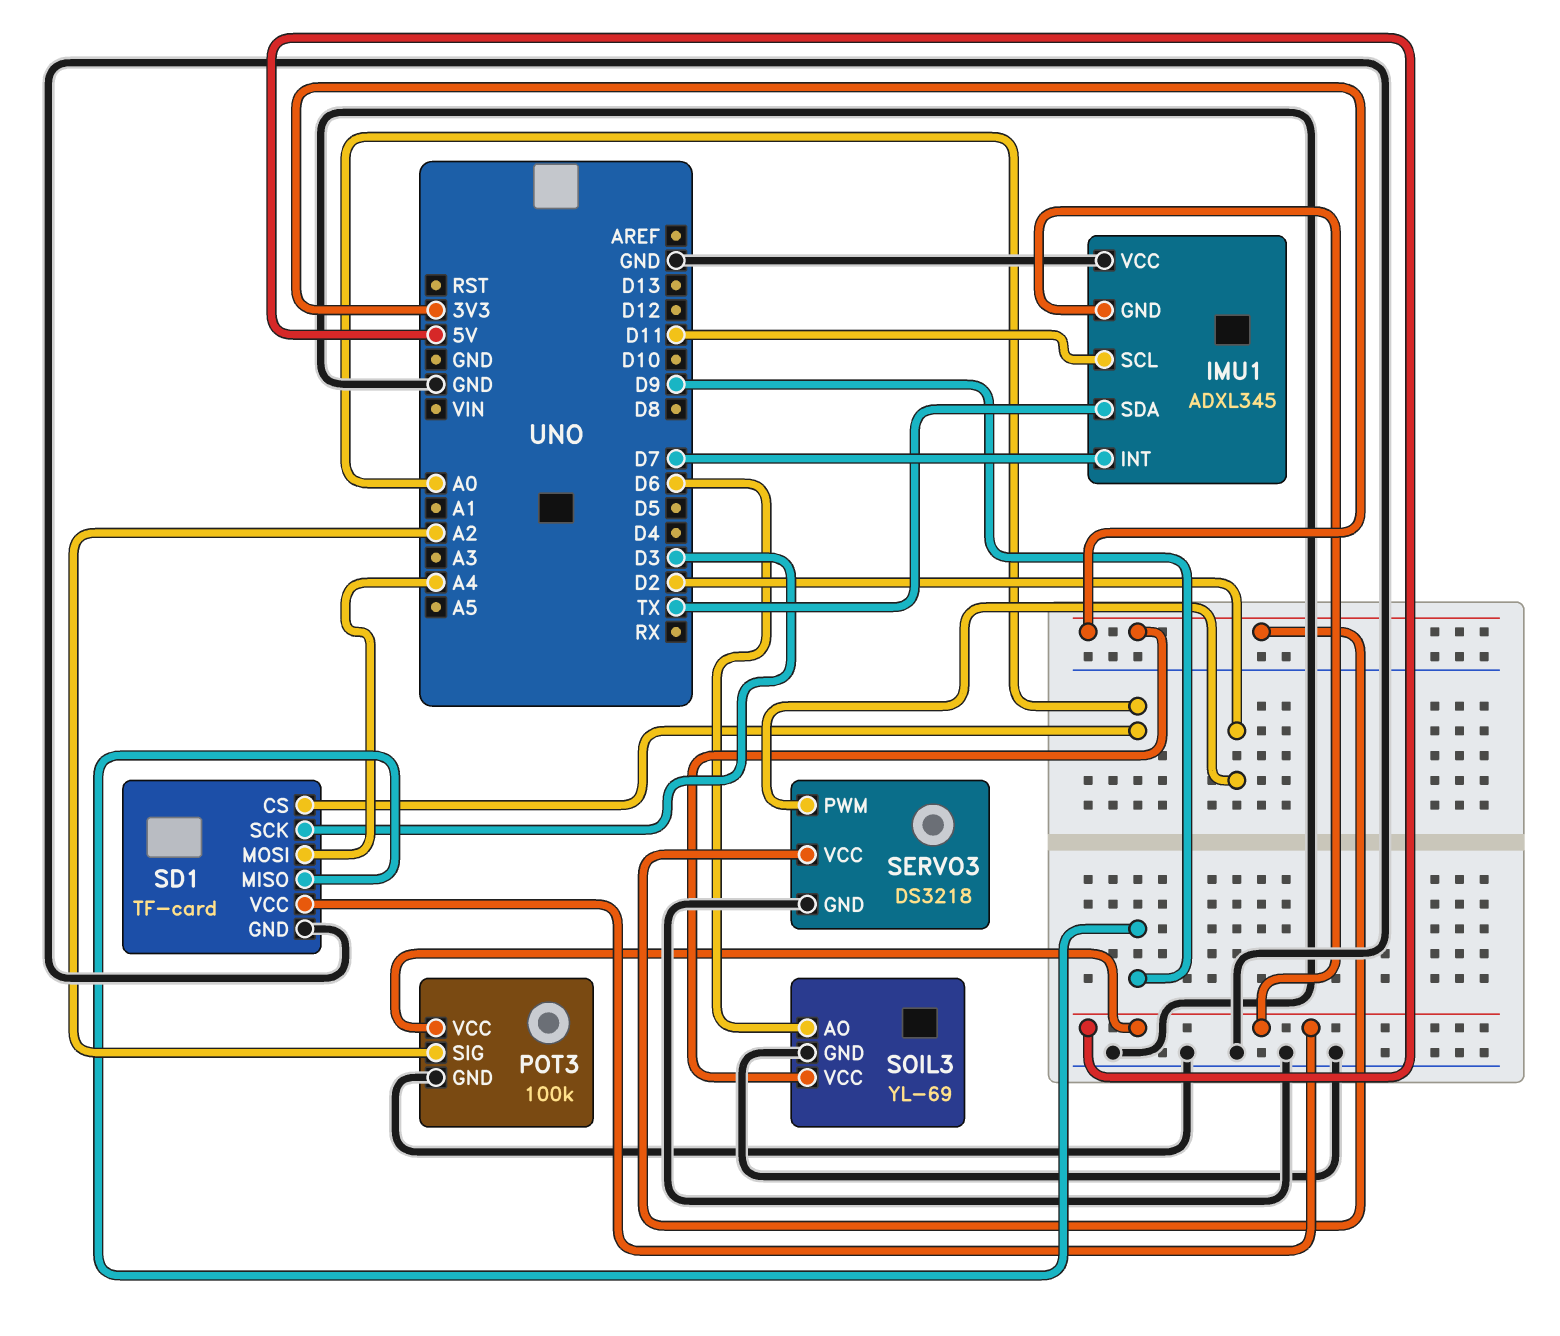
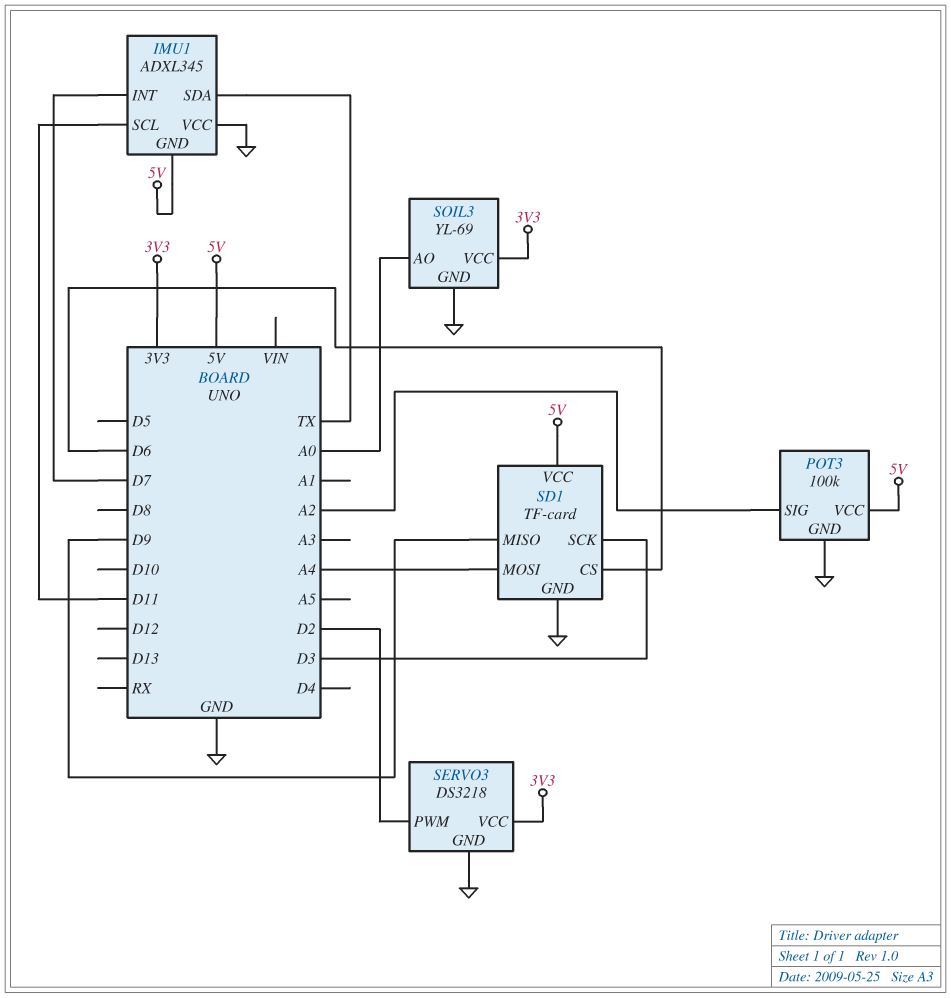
SD1 pin CS: A0 -> D6
SOIL3 pin AO: D6 -> A0

